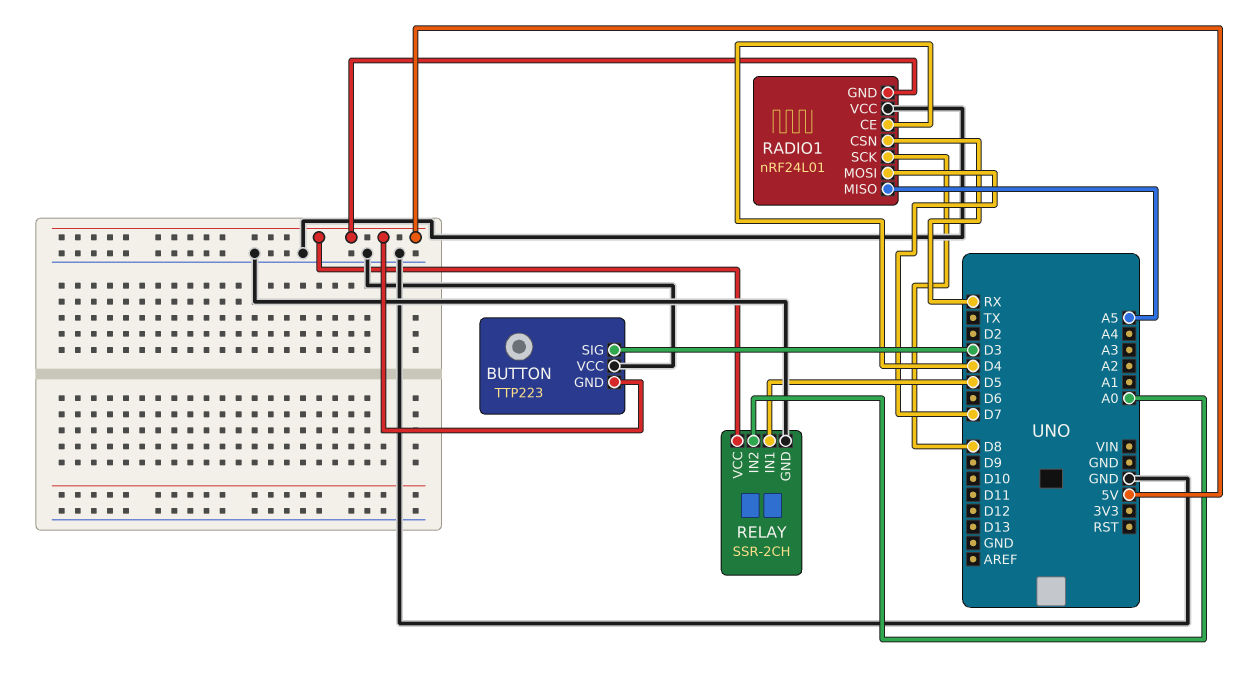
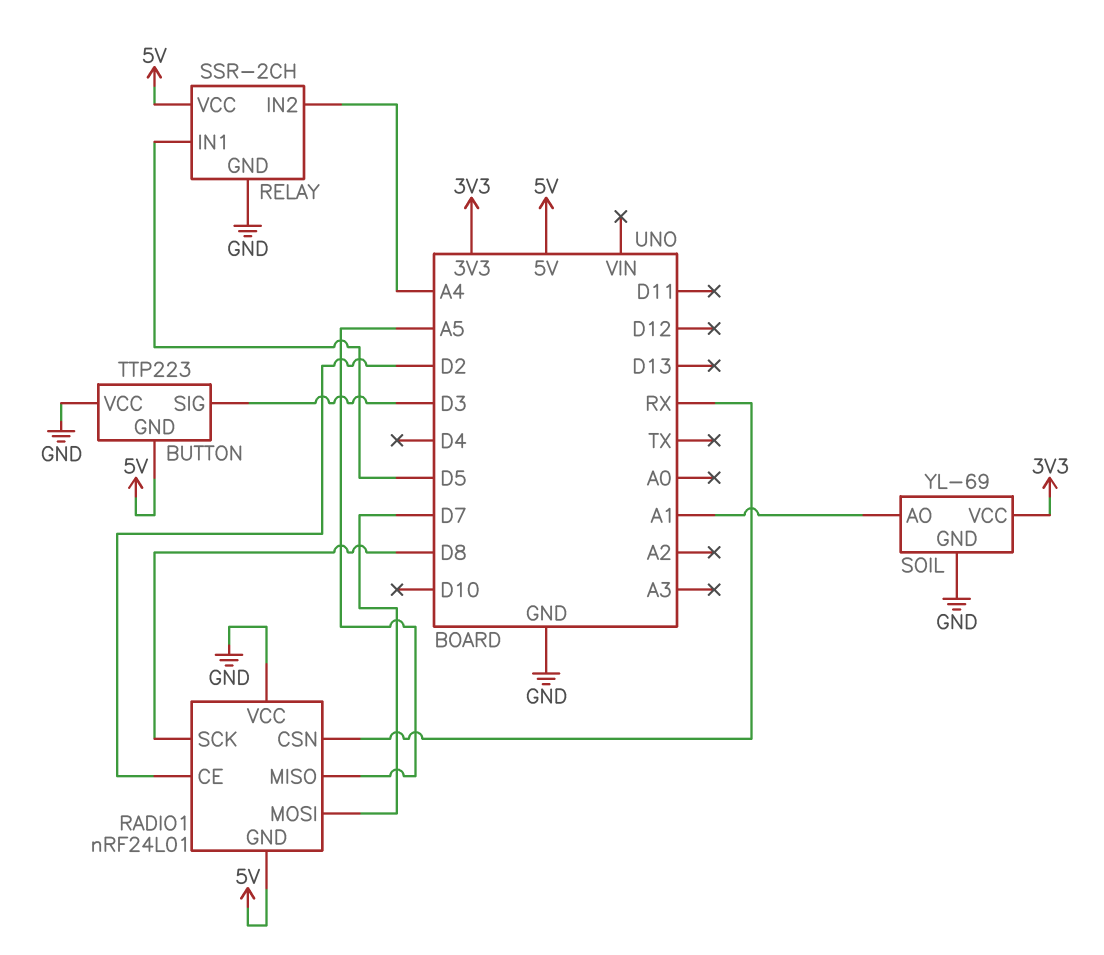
RADIO1 pin CE: D4 -> D2
RELAY pin IN2: A0 -> A4
SOIL: none -> YL-69
SOIL pin AO: none -> A1
SOIL pin GND: none -> GND
SOIL pin VCC: none -> 3V3

